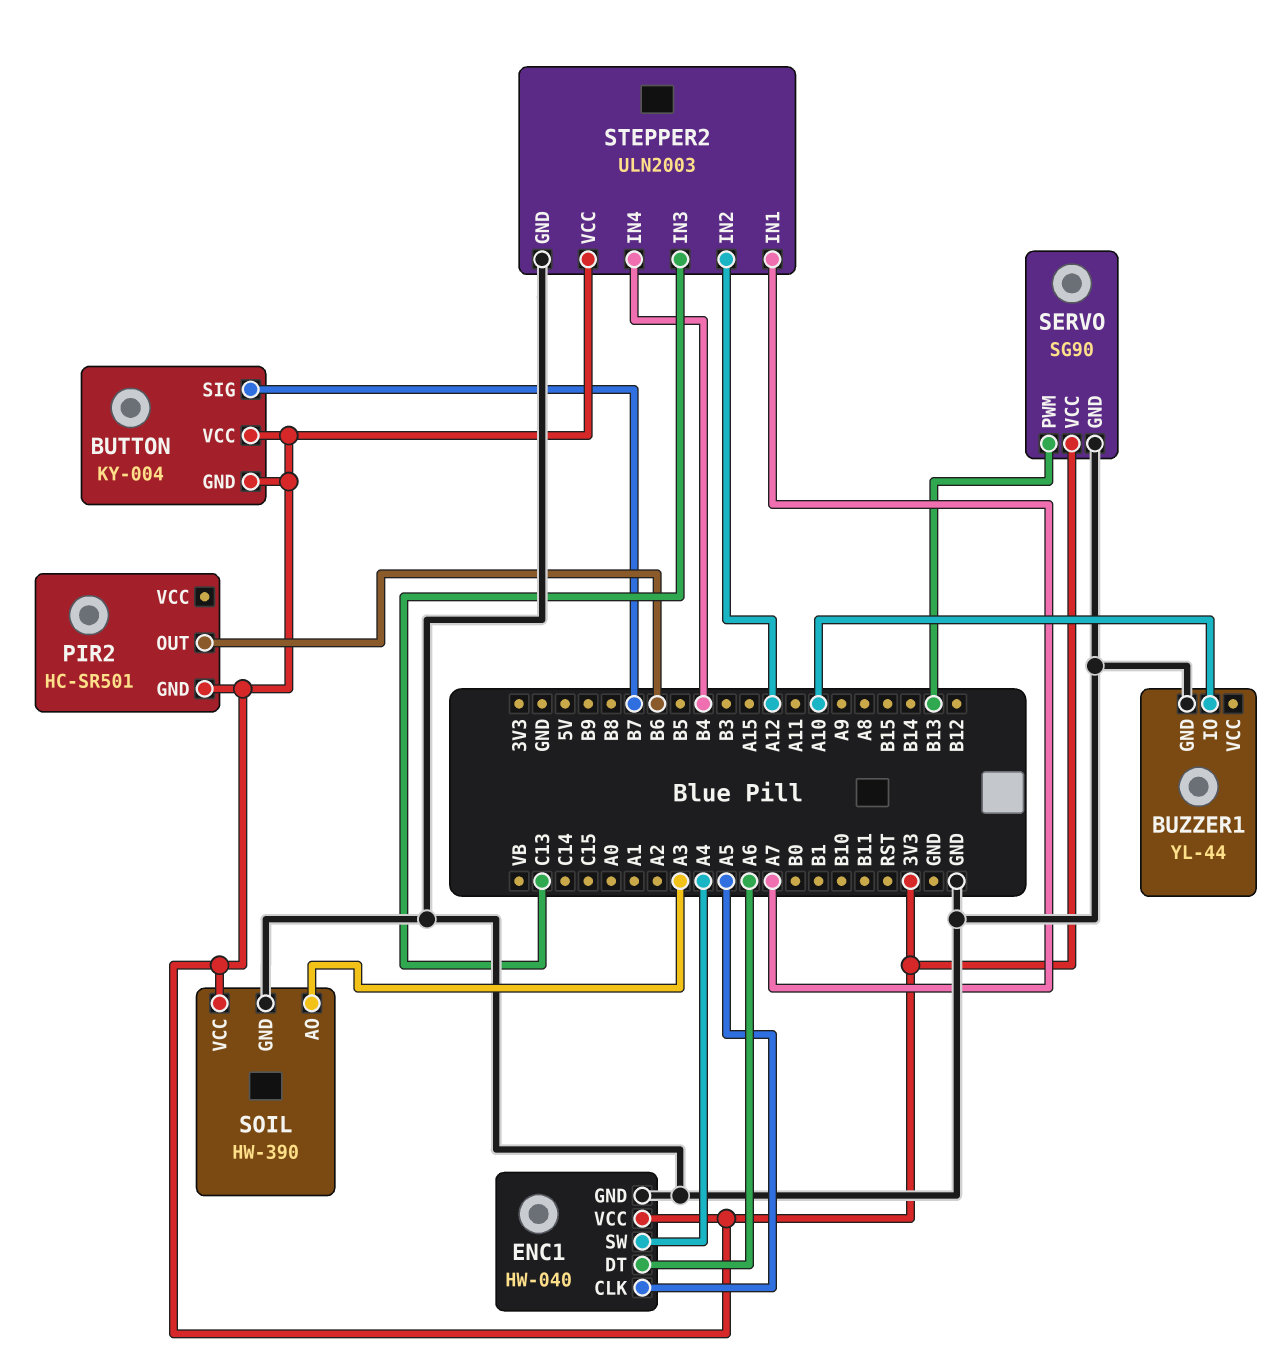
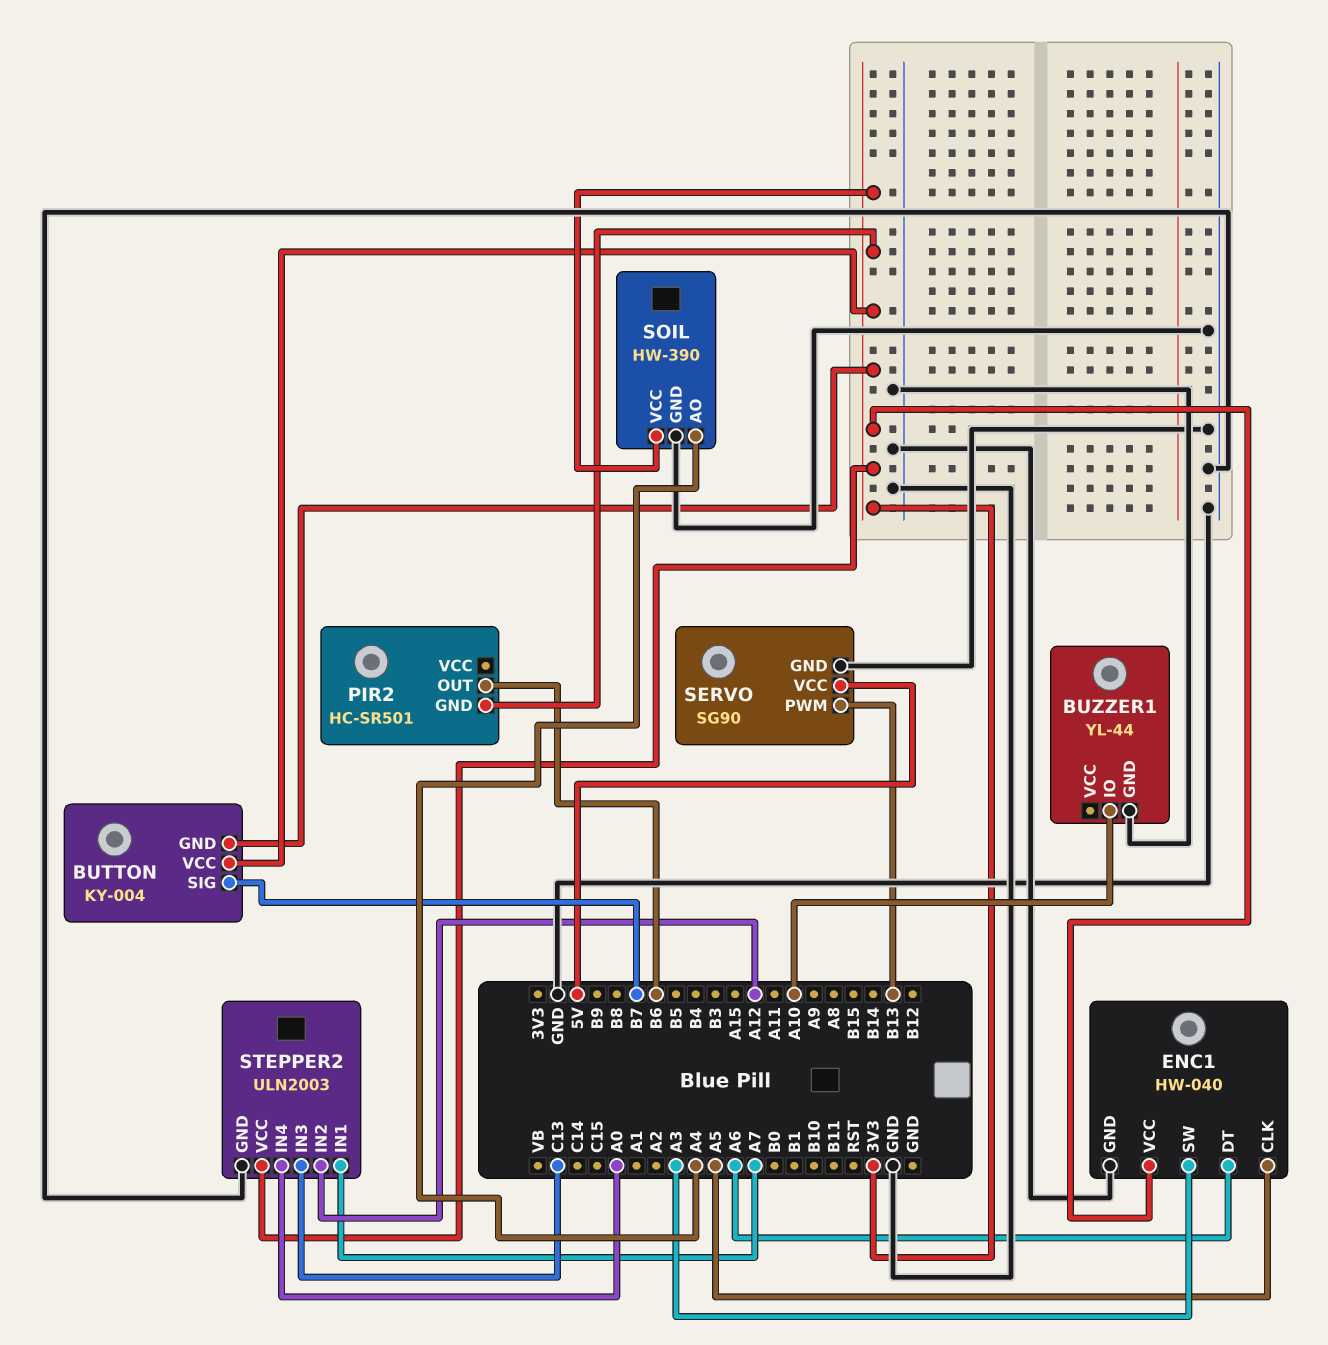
ENC1 pin SW: A4 -> A3
SERVO pin VCC: 3V3 -> 5V
SOIL pin AO: A3 -> A4
STEPPER2 pin IN4: B4 -> A0

